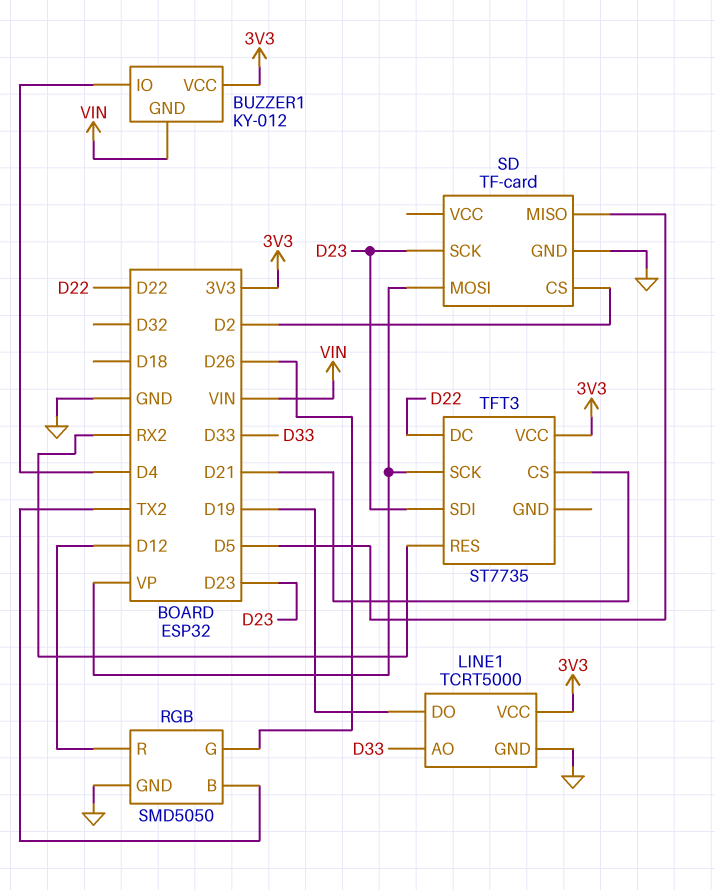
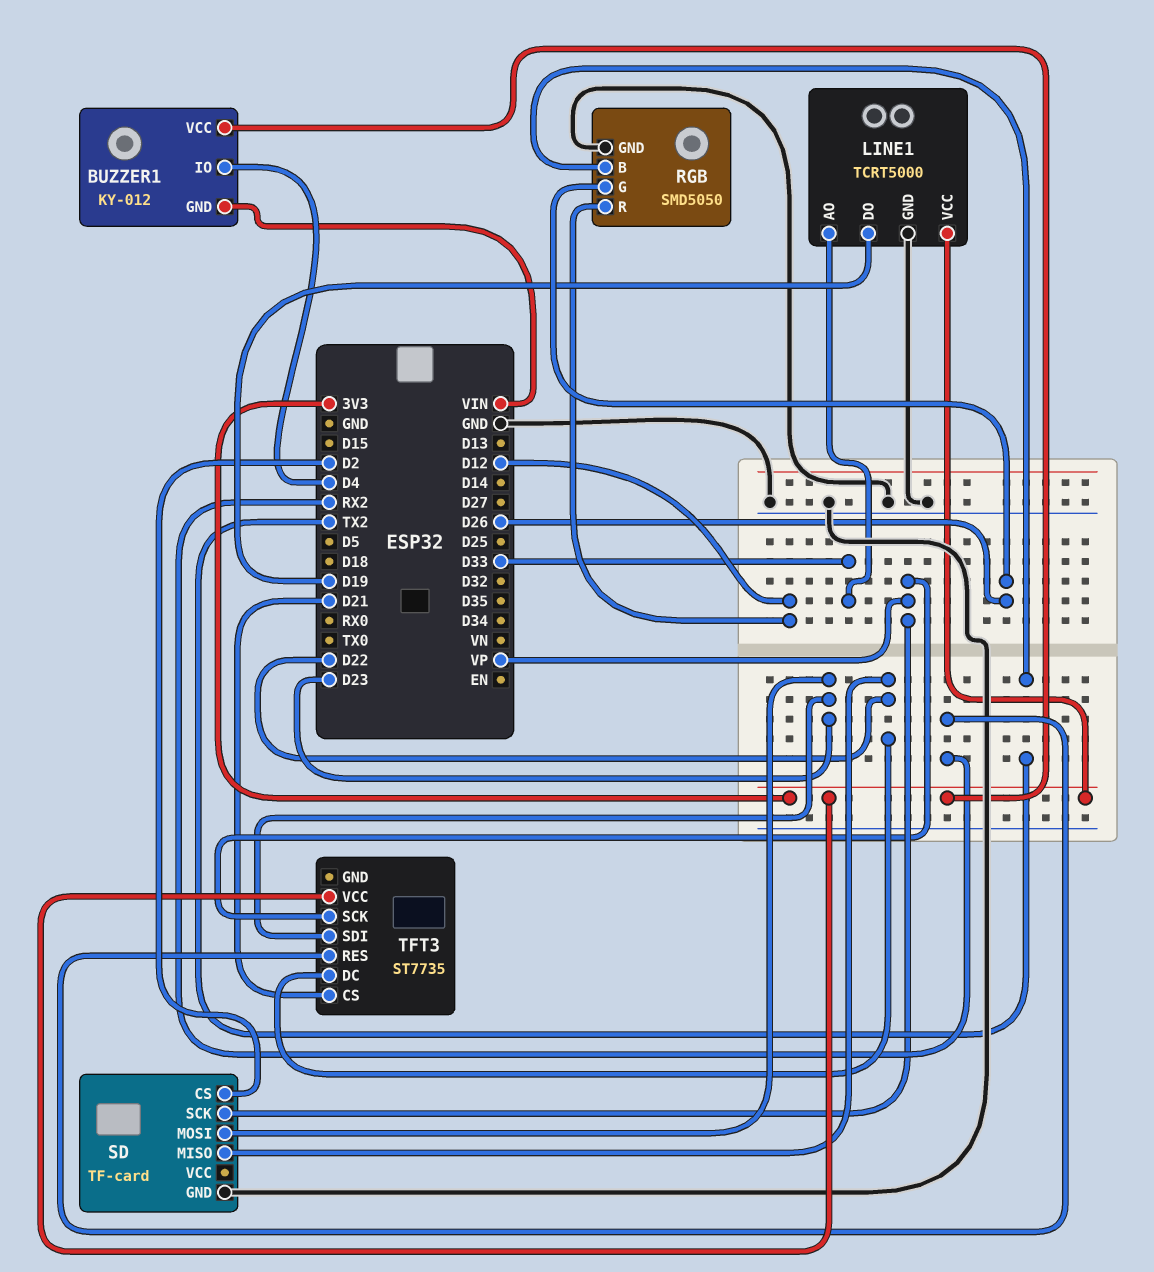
SD pin MISO: D5 -> D22
SD pin MOSI: VP -> D23
SD pin SCK: D23 -> VP

